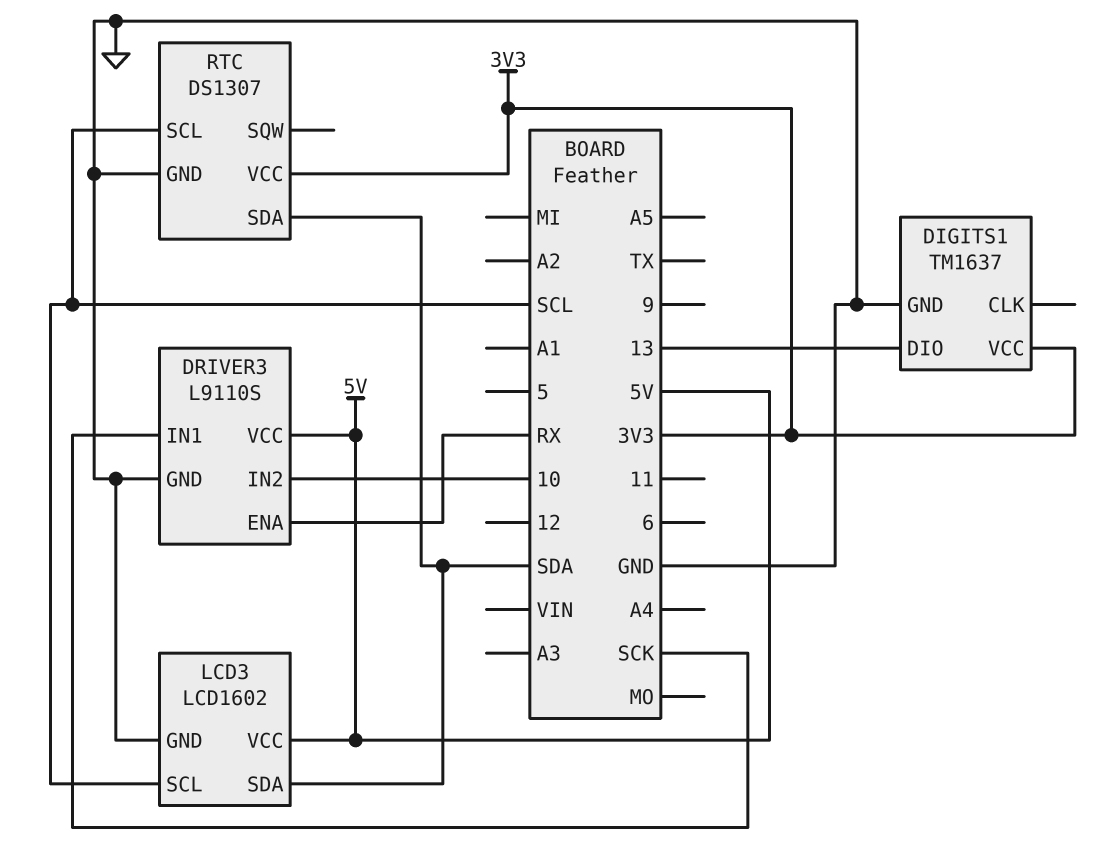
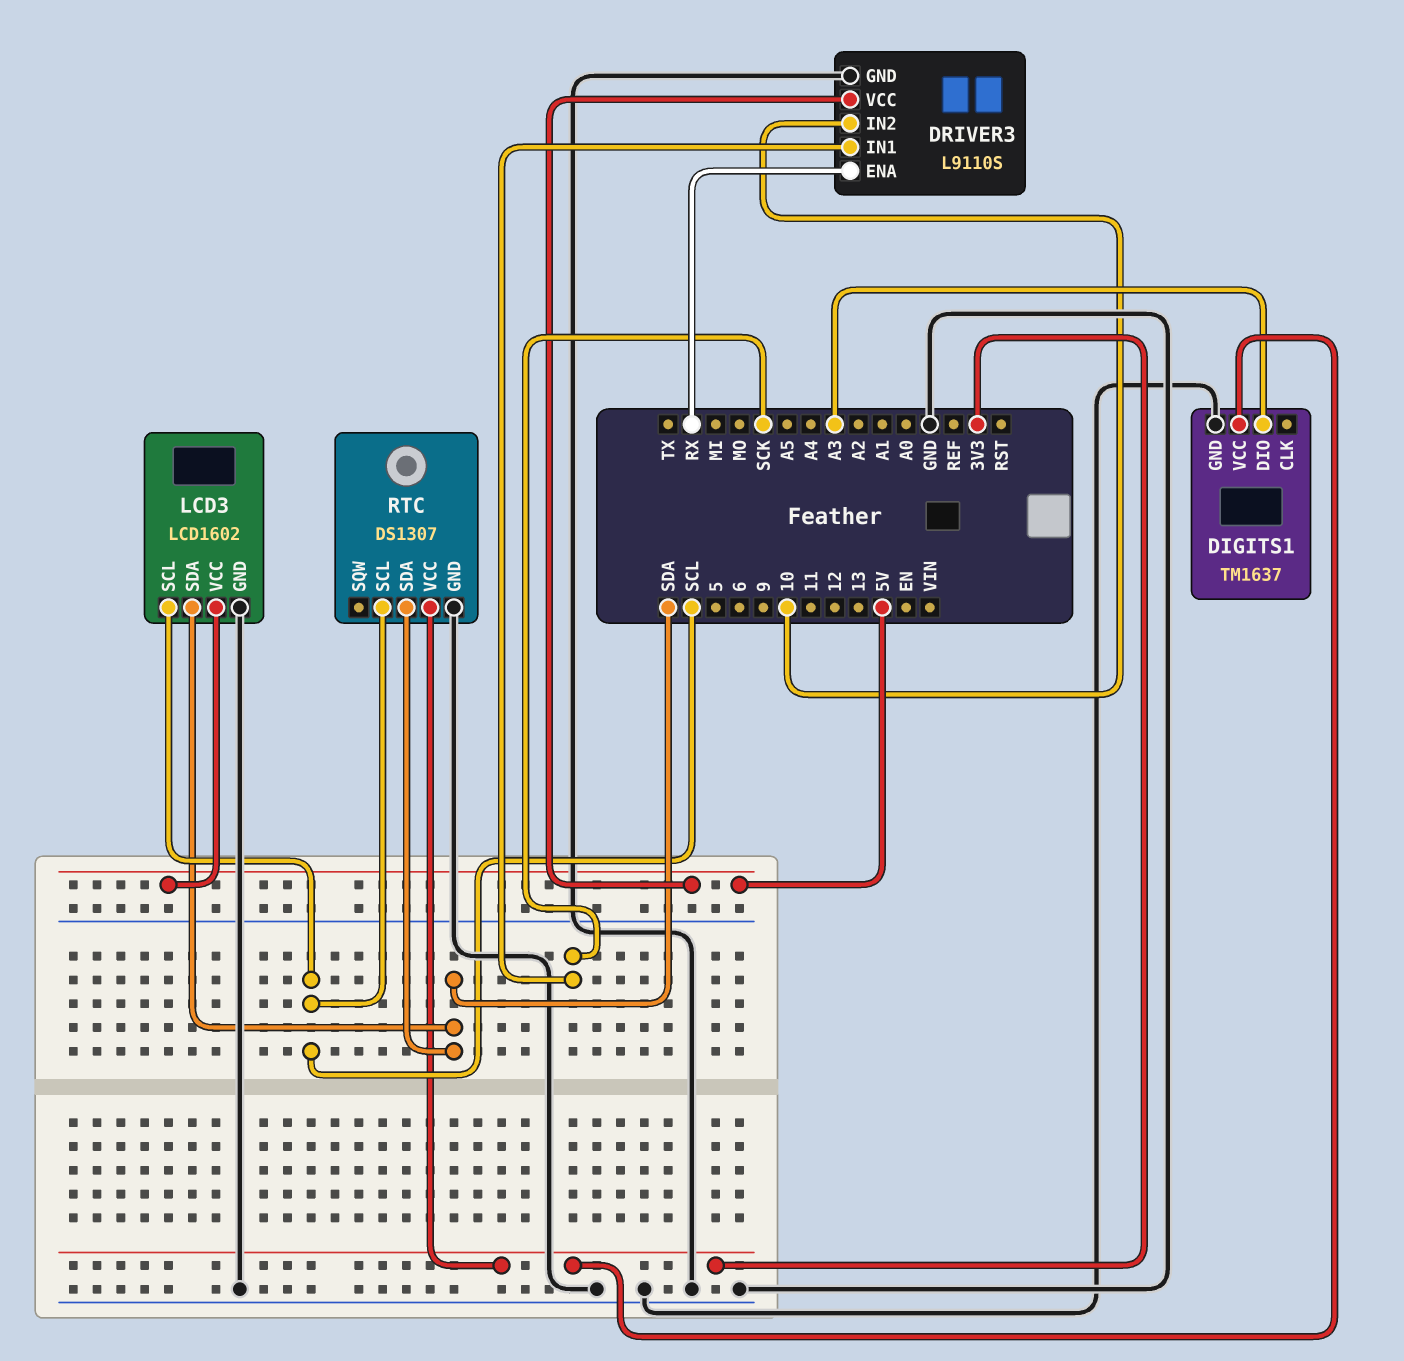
DIGITS1 pin DIO: 13 -> A3

